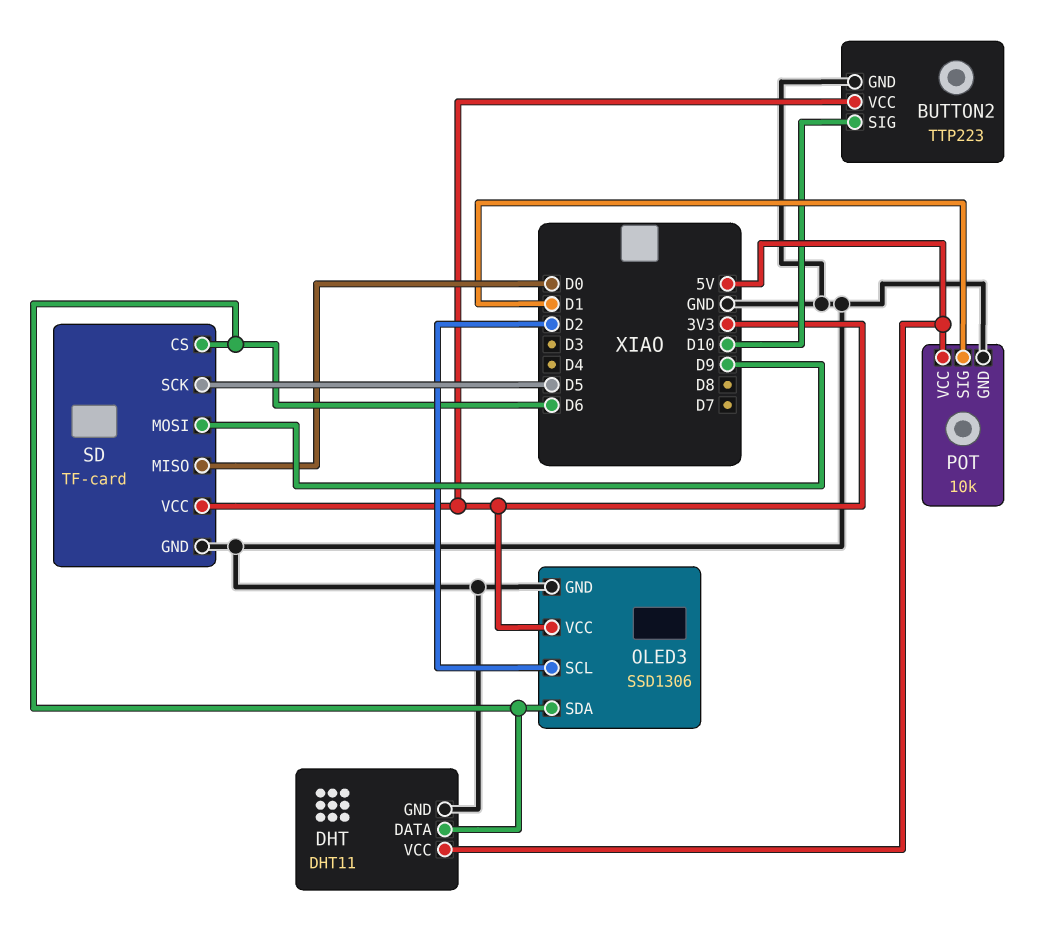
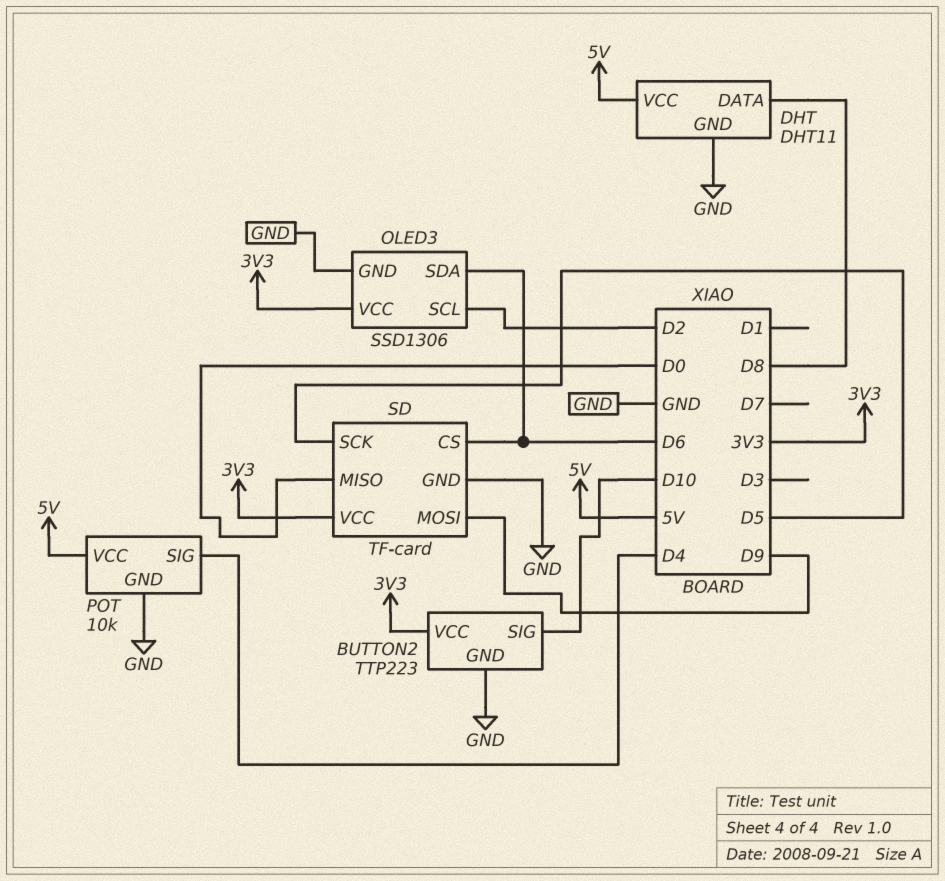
DHT pin DATA: D6 -> D8
POT pin SIG: D1 -> D4

